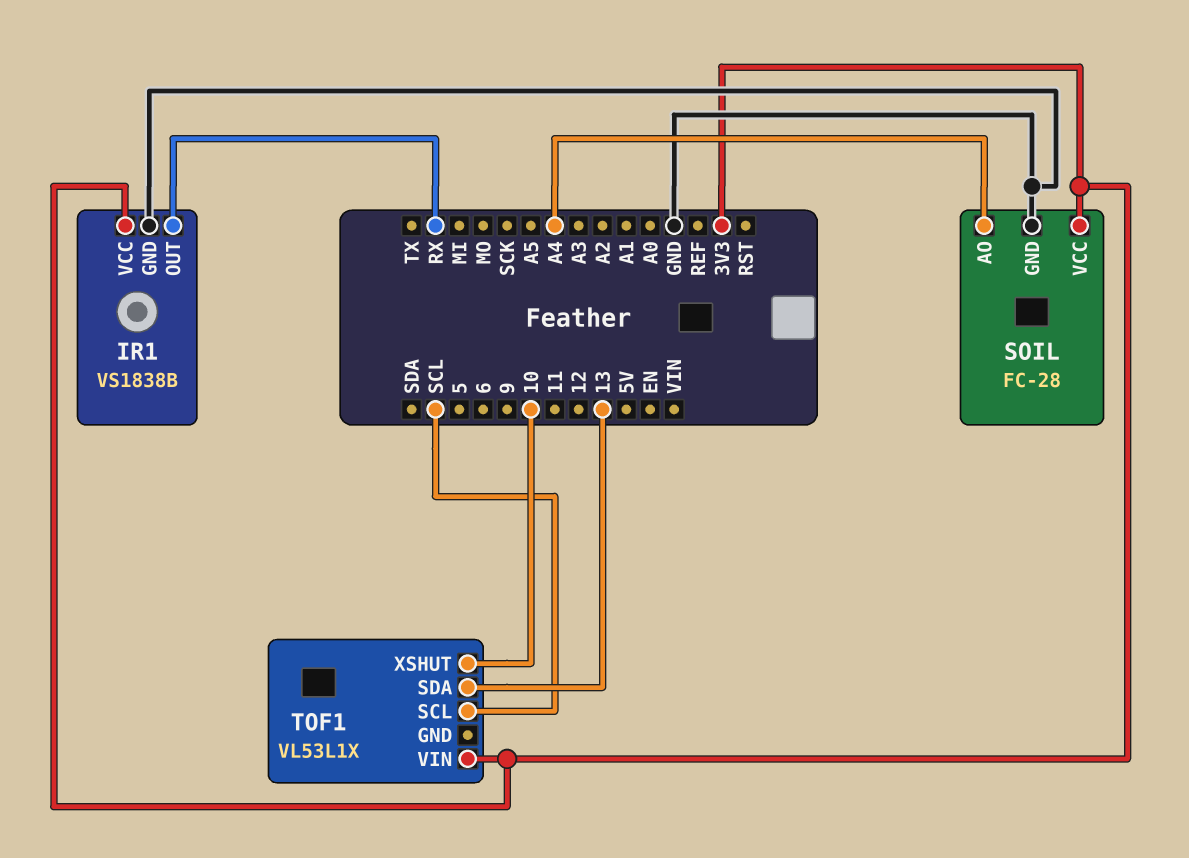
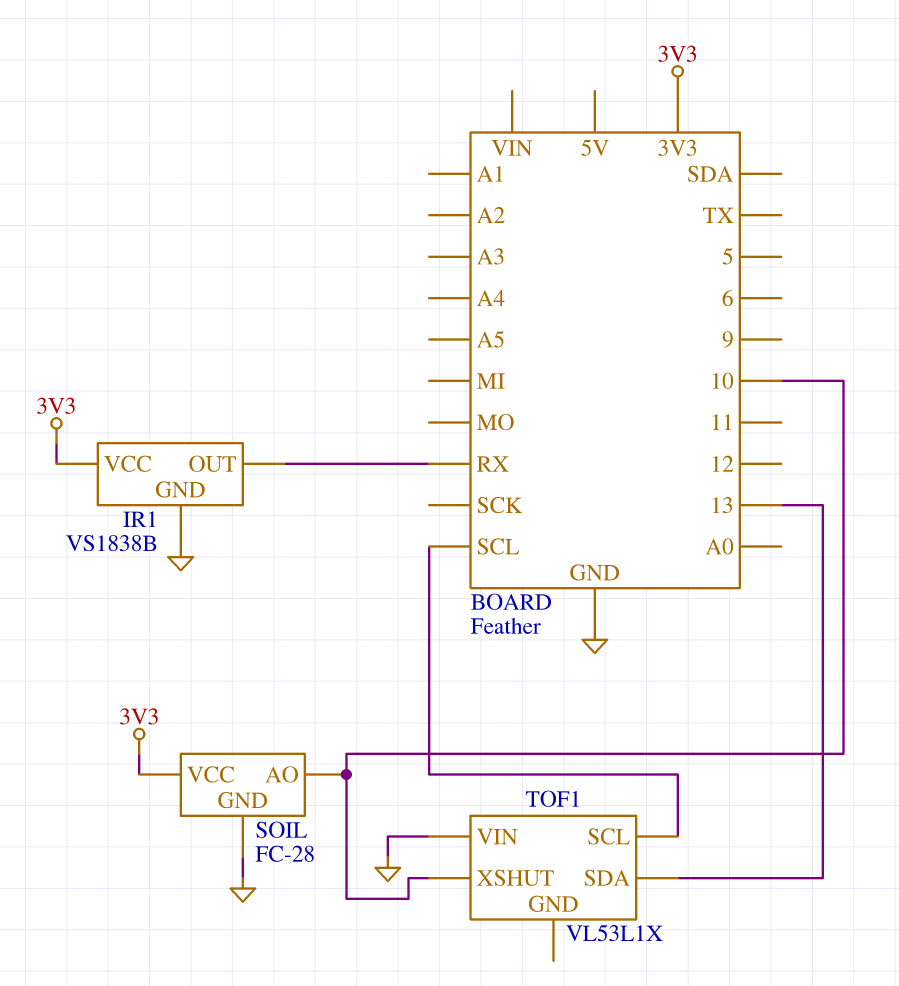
SOIL pin AO: A4 -> 10
TOF1 pin VIN: 3V3 -> GND

